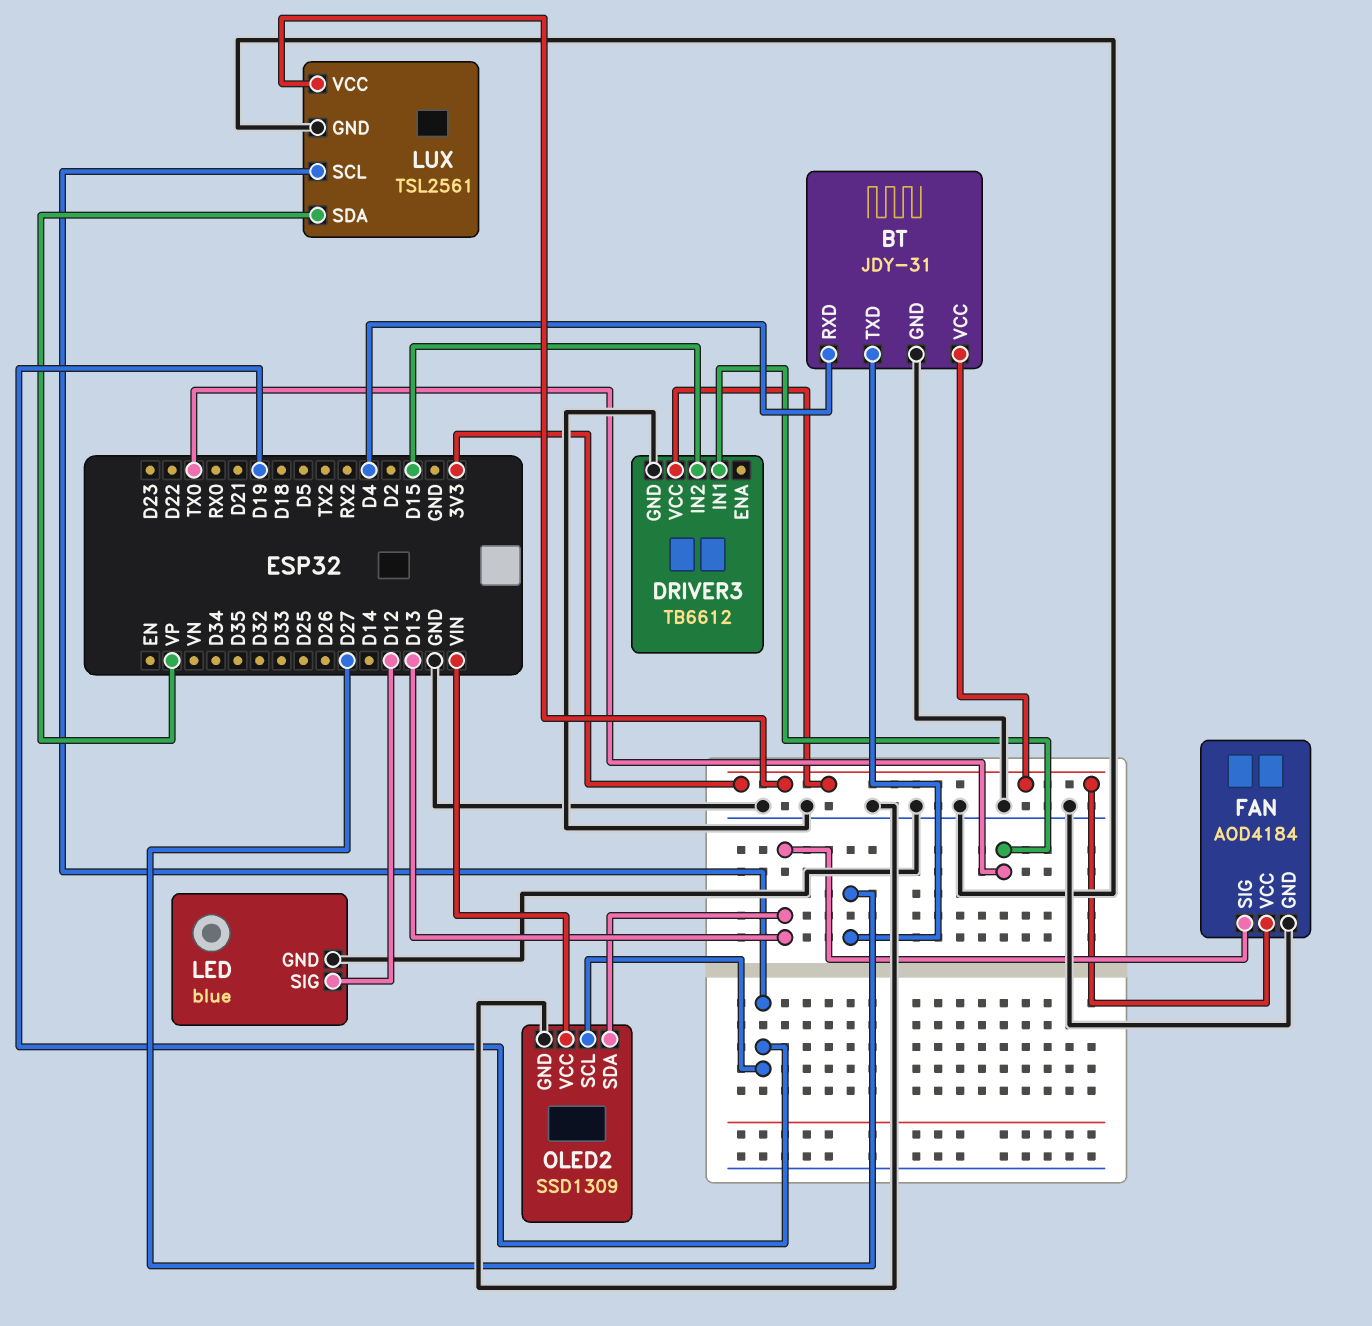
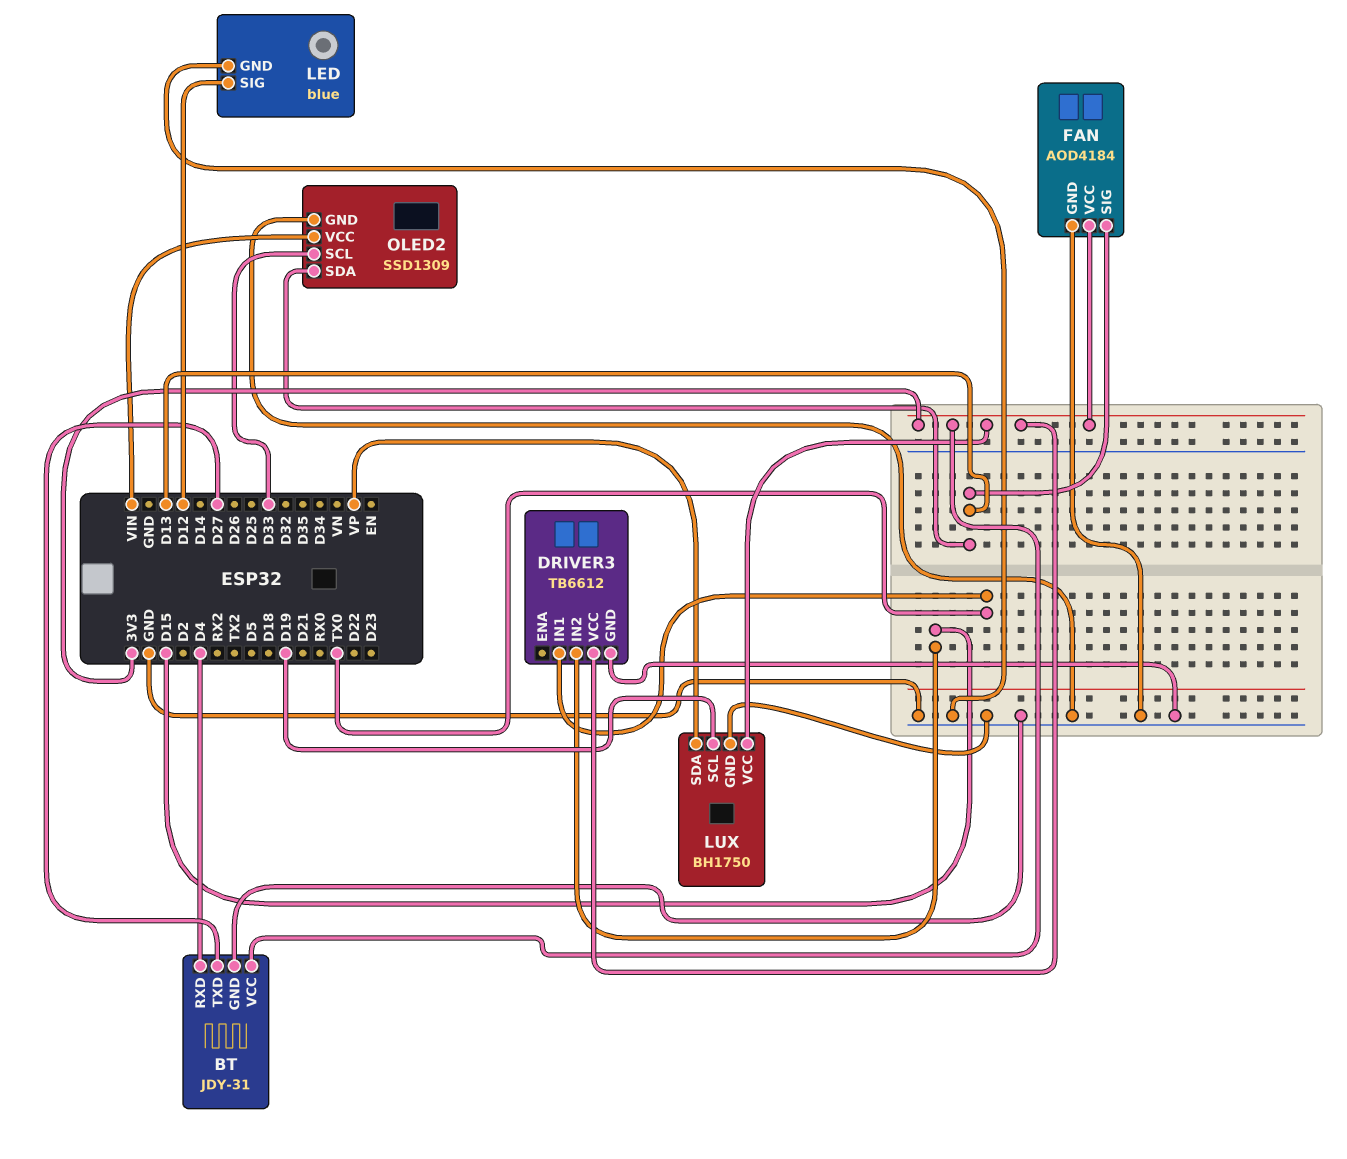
LUX: TSL2561 -> BH1750
OLED2 pin SCL: D19 -> D33

